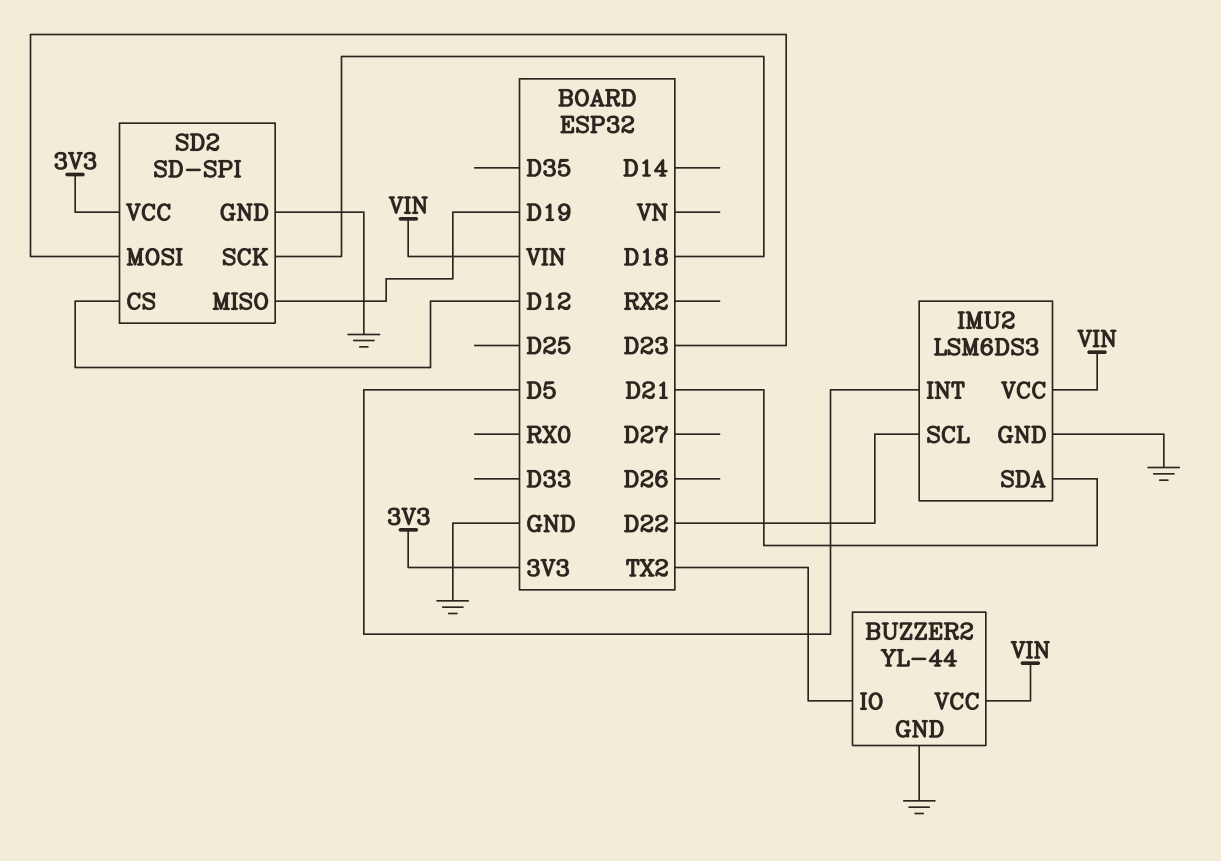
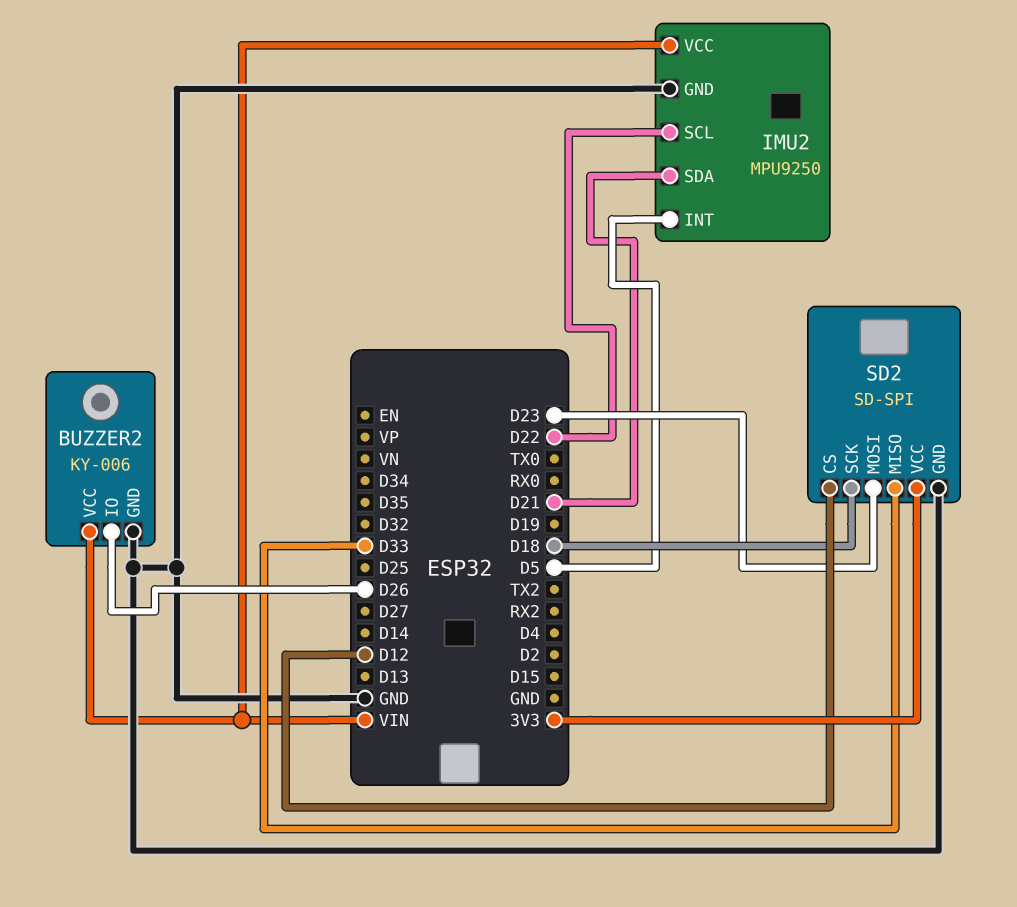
BUZZER2: YL-44 -> KY-006
BUZZER2 pin IO: TX2 -> D26
IMU2: LSM6DS3 -> MPU9250
SD2 pin MISO: D19 -> D33

